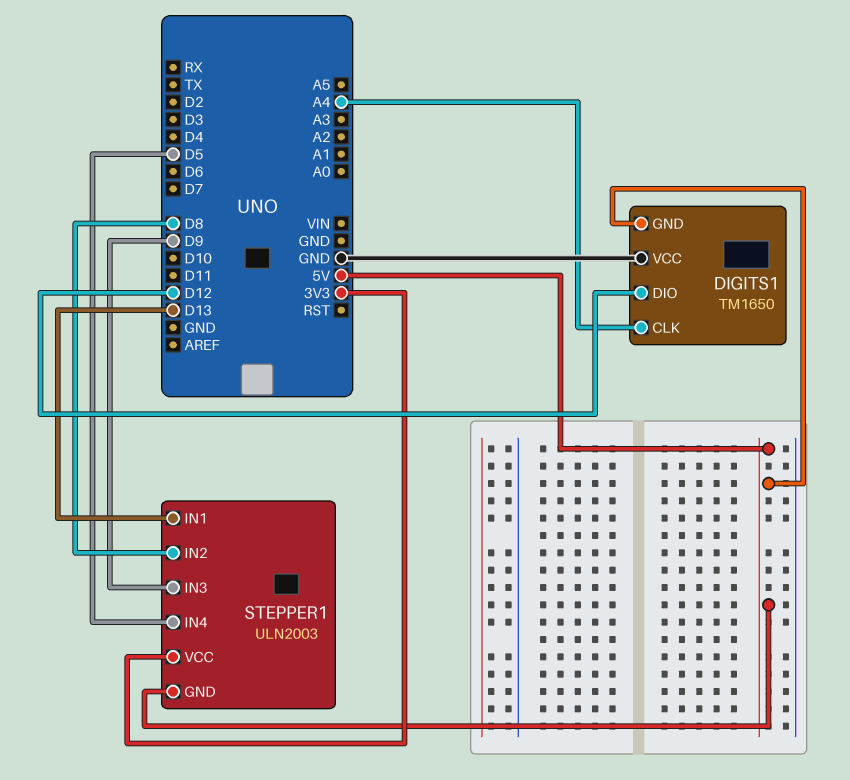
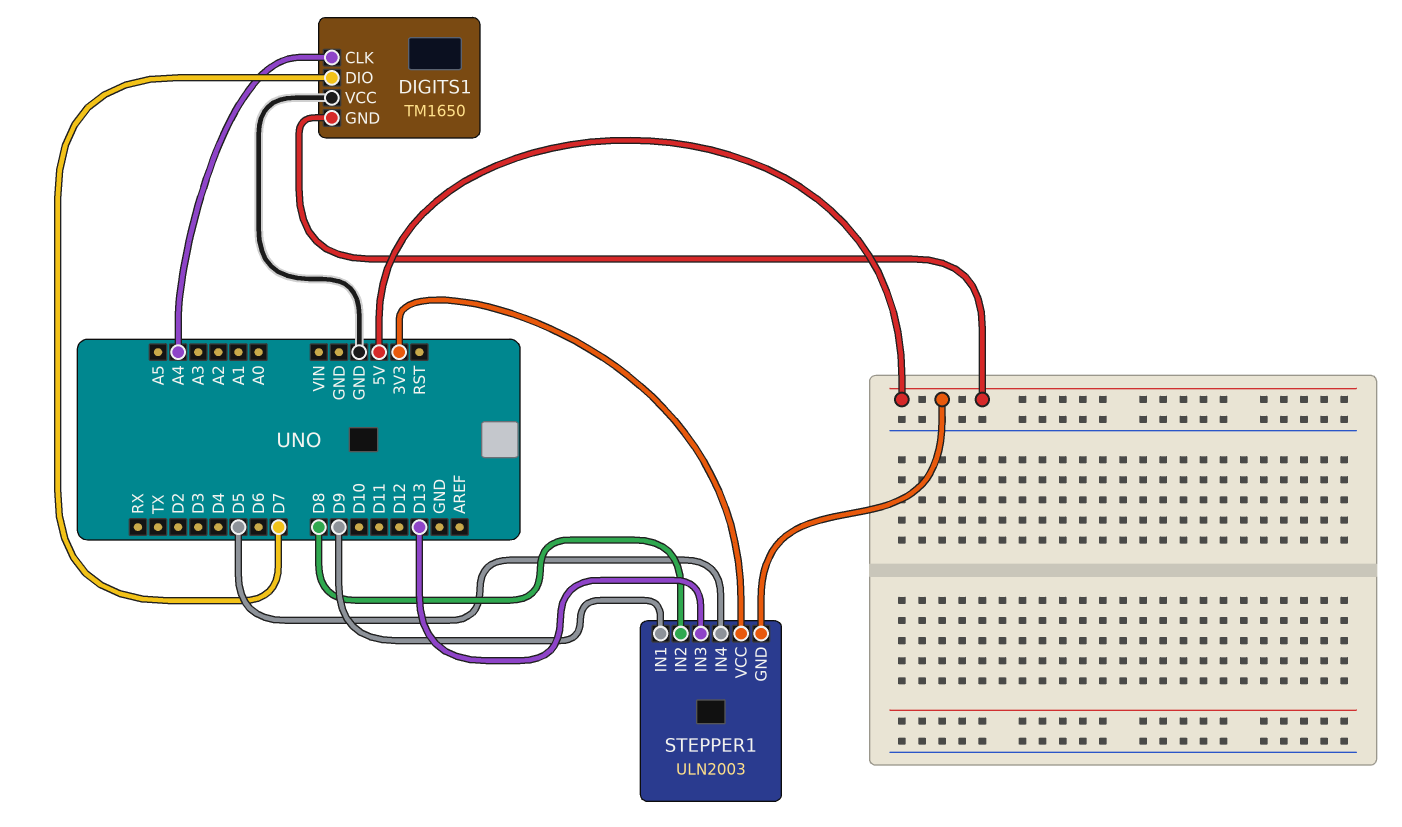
DIGITS1 pin DIO: D12 -> D7
STEPPER1 pin IN1: D13 -> D9
STEPPER1 pin IN3: D9 -> D13

